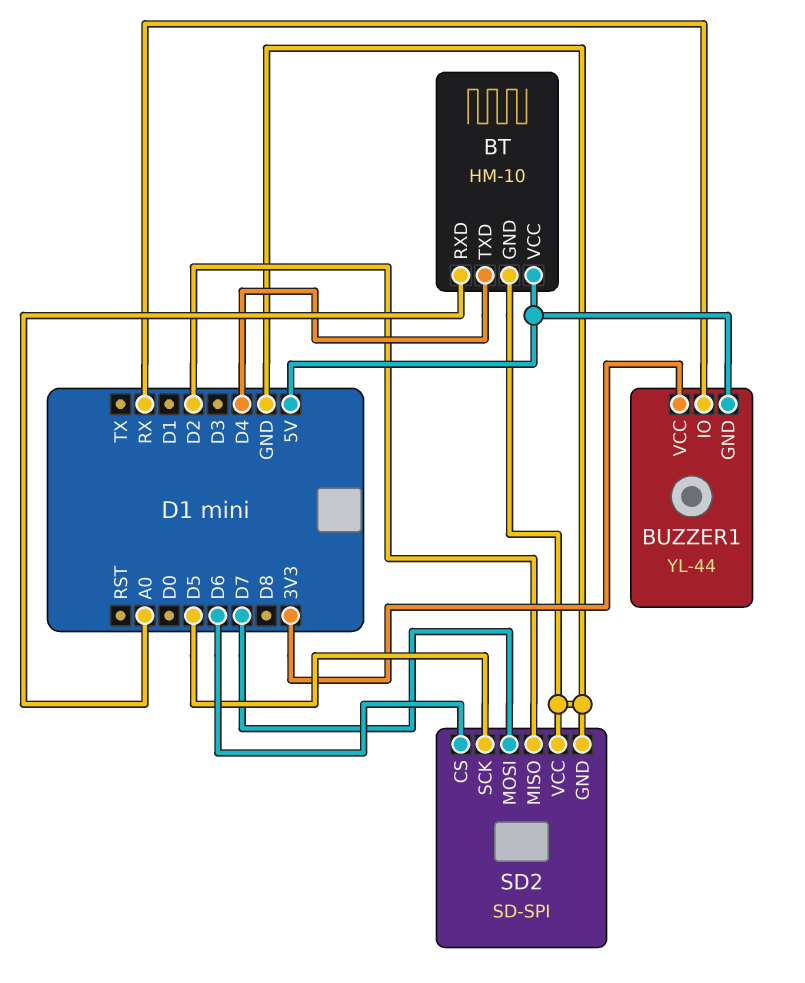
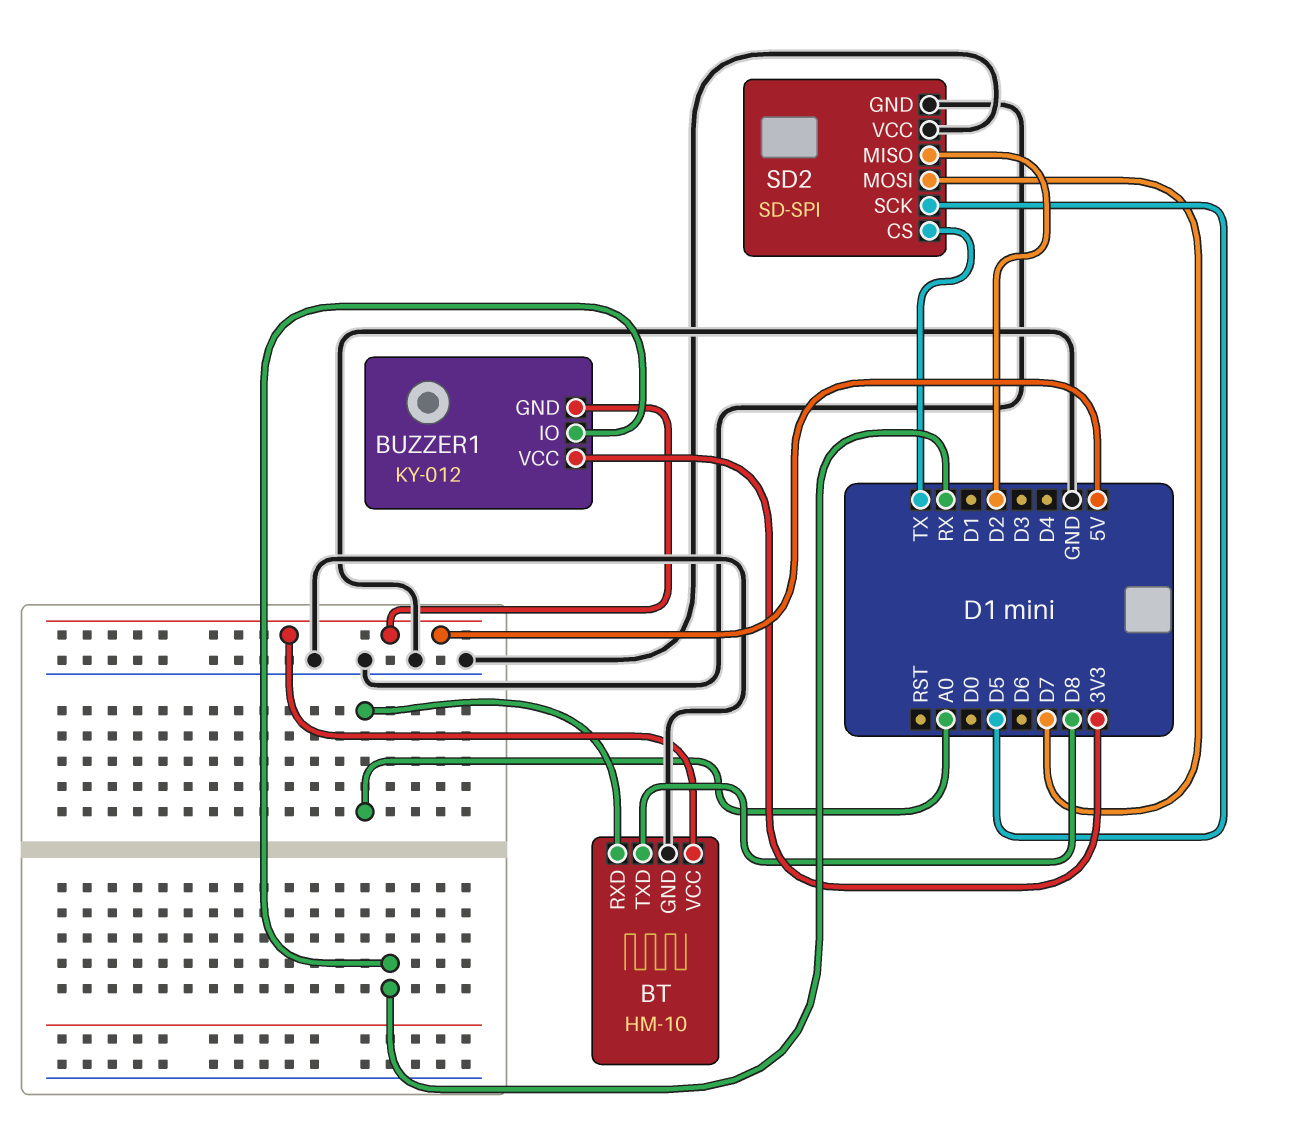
BT pin TXD: D4 -> D8
BUZZER1: YL-44 -> KY-012
SD2 pin CS: D6 -> TX

